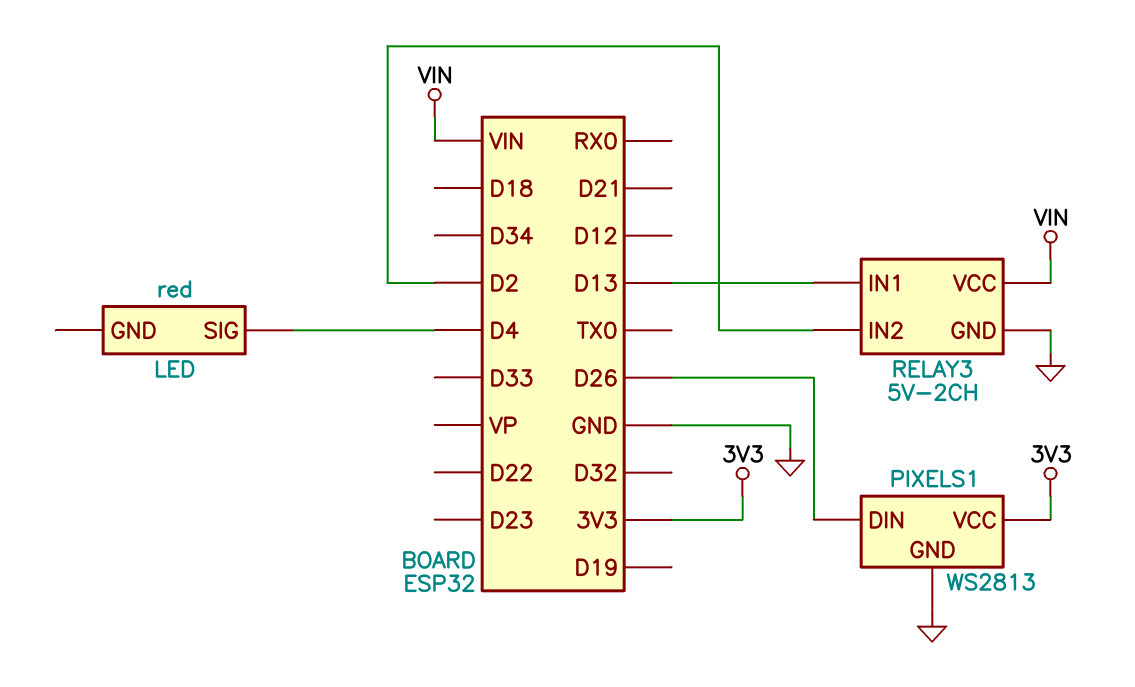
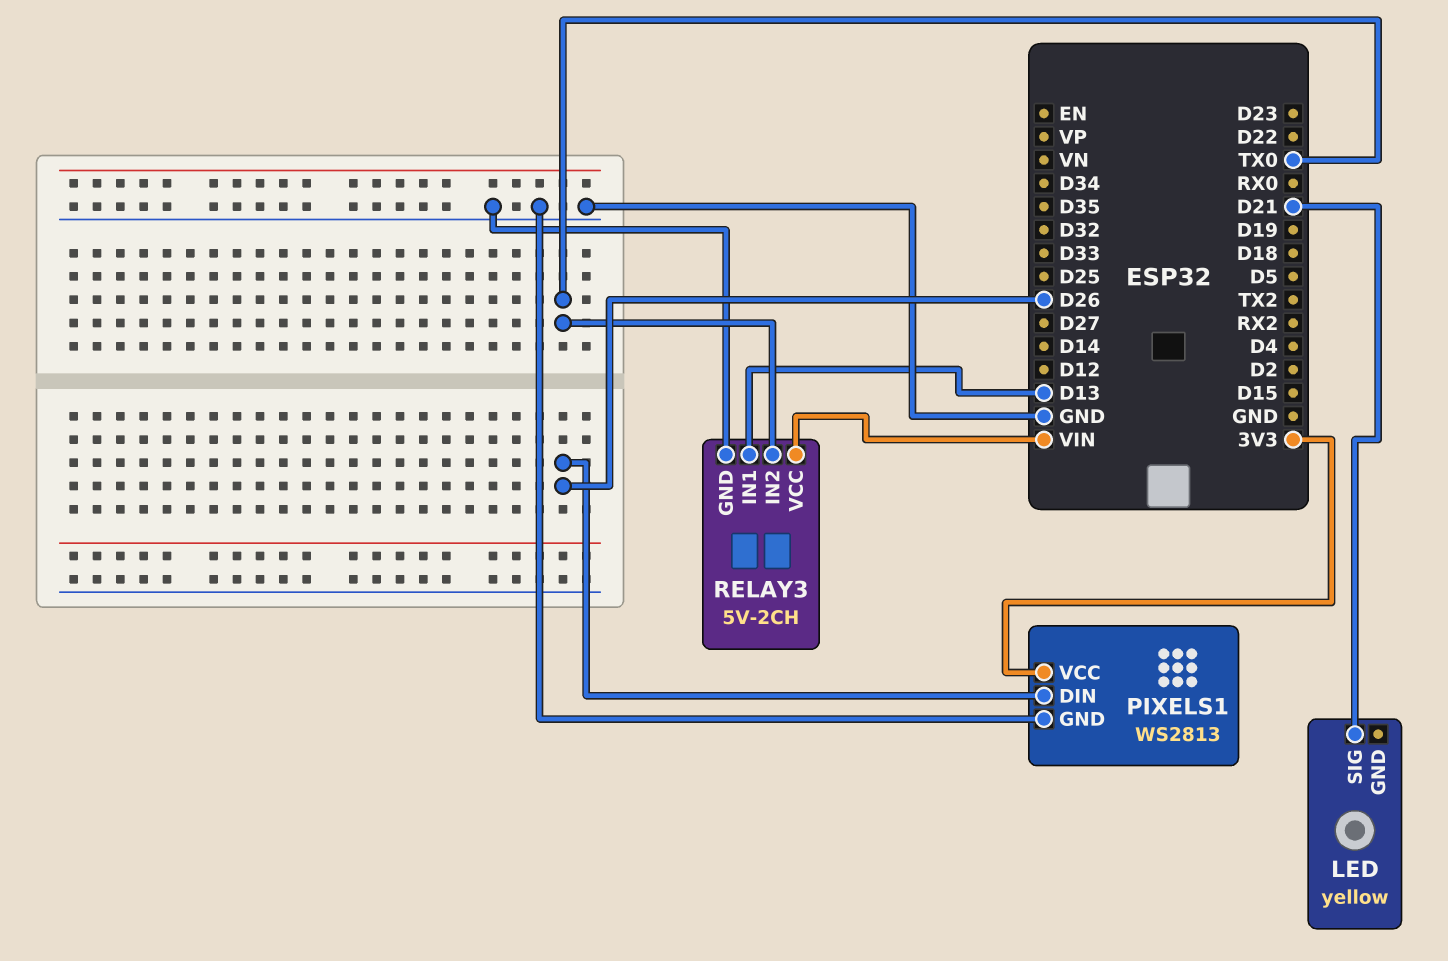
LED: red -> yellow
LED pin SIG: D4 -> D21
RELAY3 pin IN2: D2 -> TX0

